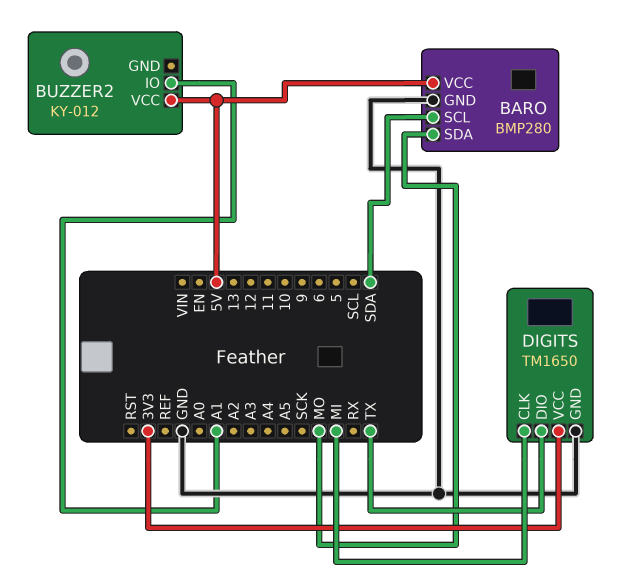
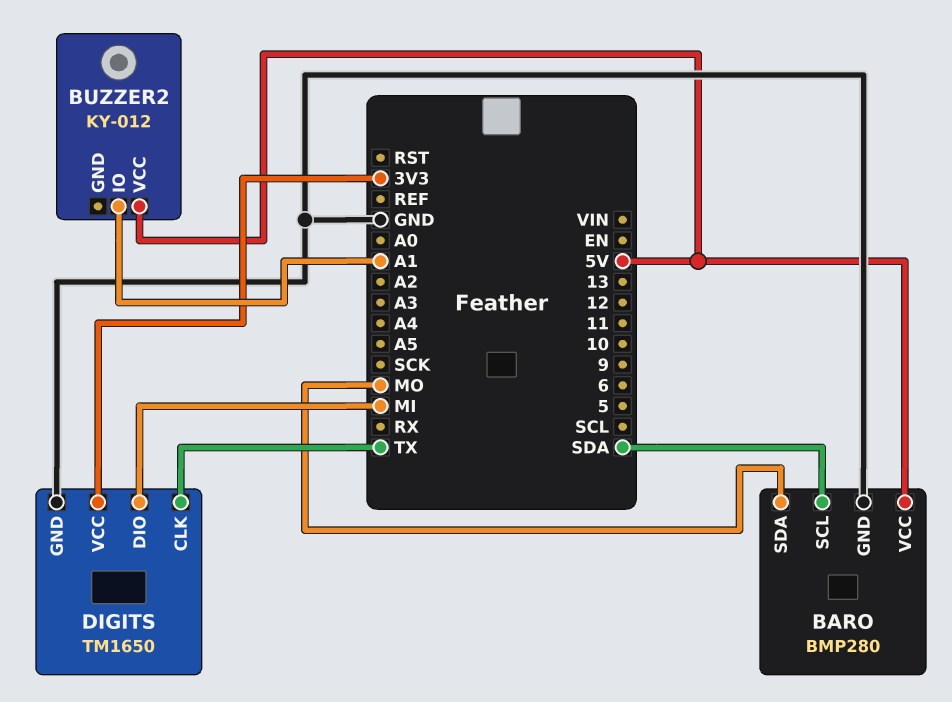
DIGITS pin CLK: MI -> TX
DIGITS pin DIO: TX -> MI

